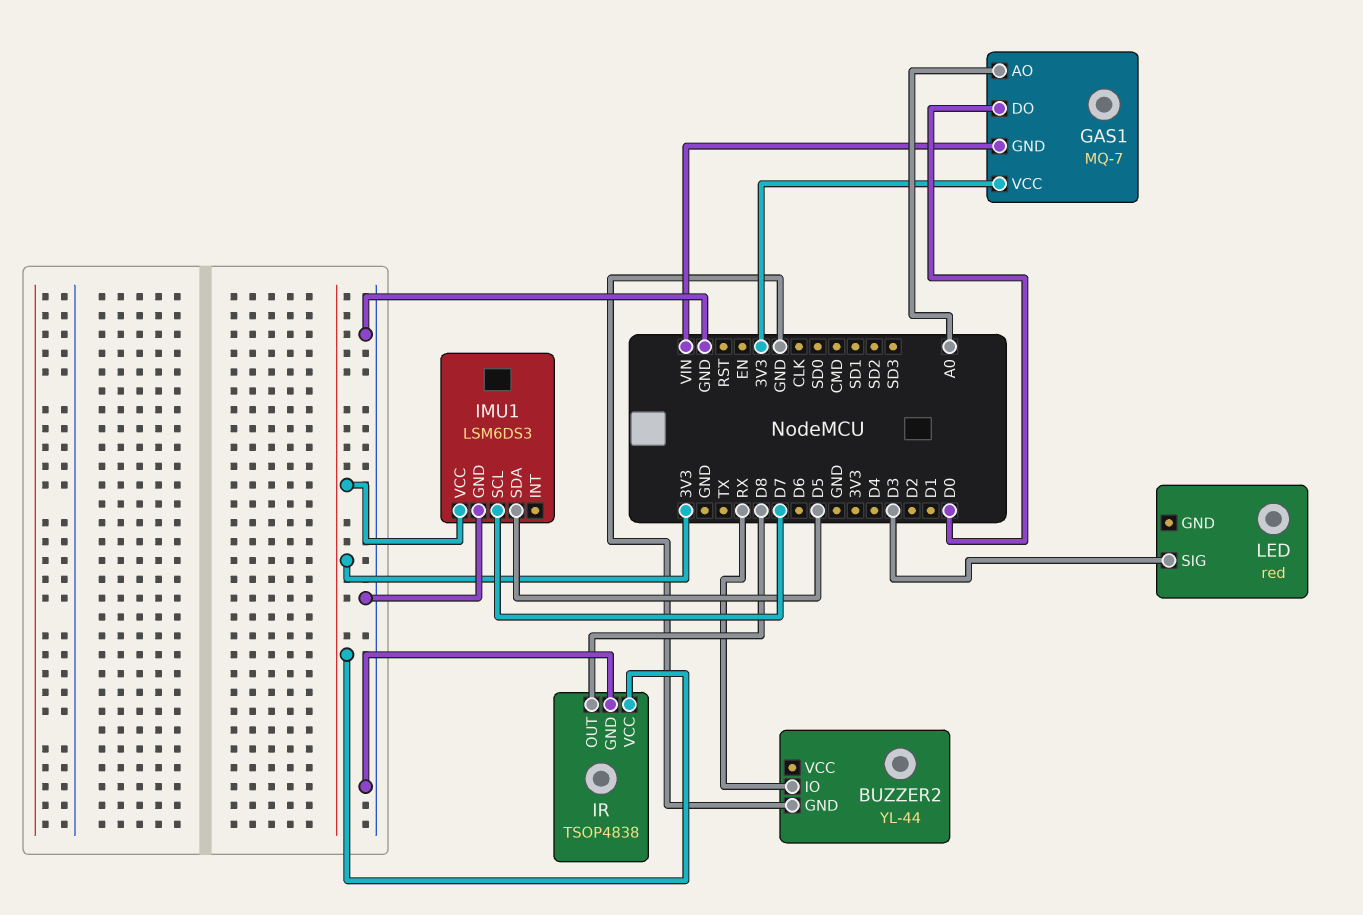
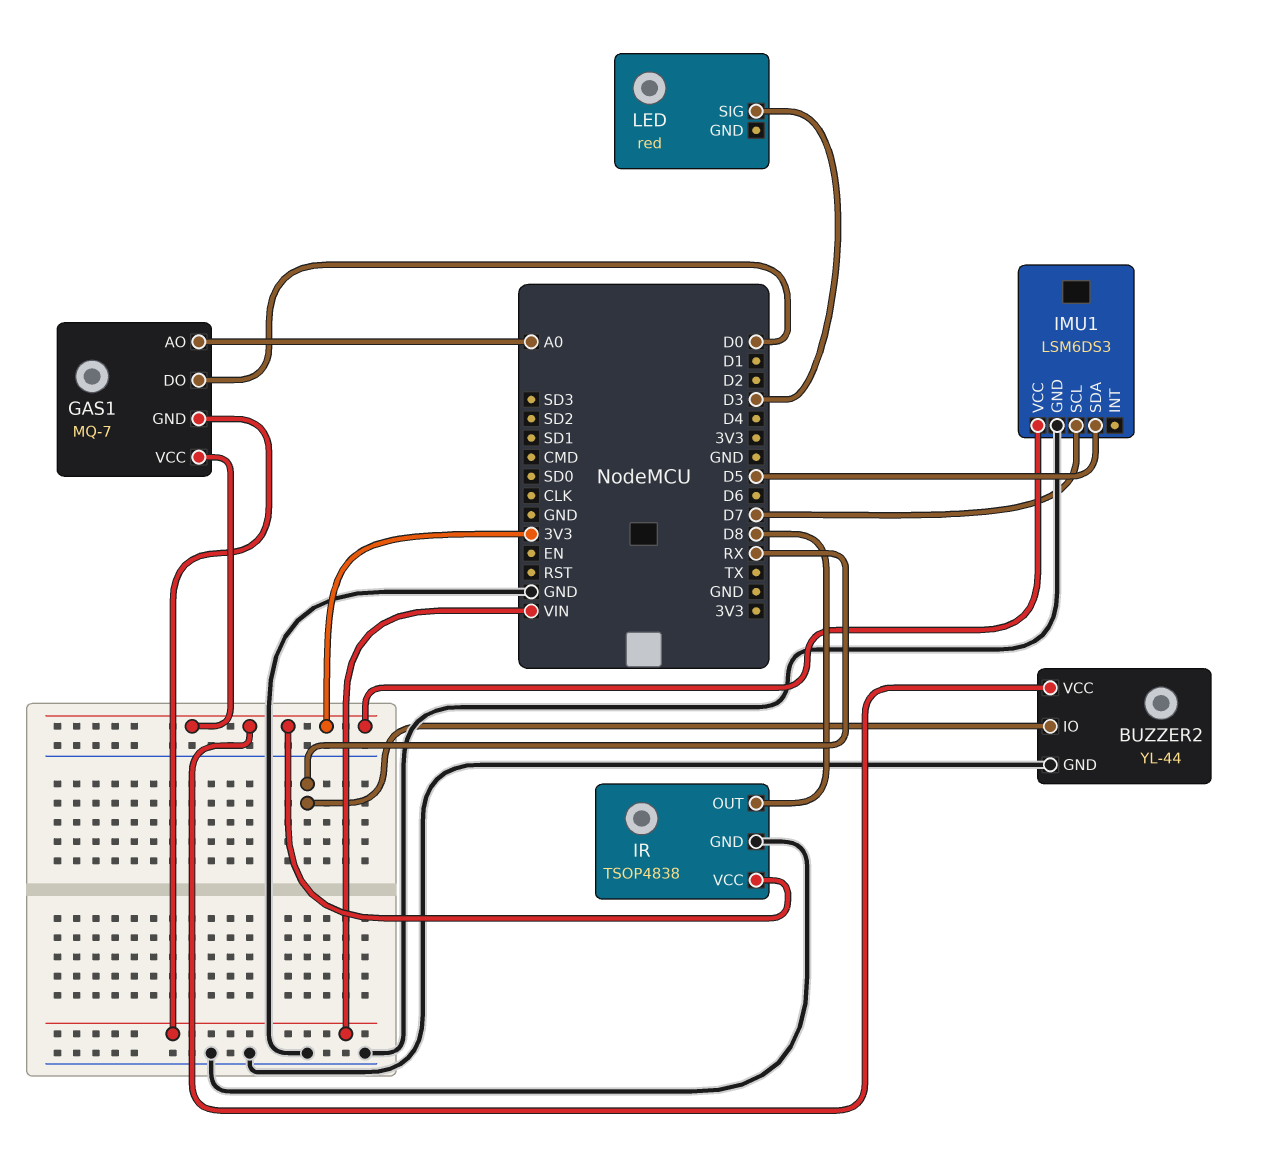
BUZZER2 pin VCC: none -> 3V3

